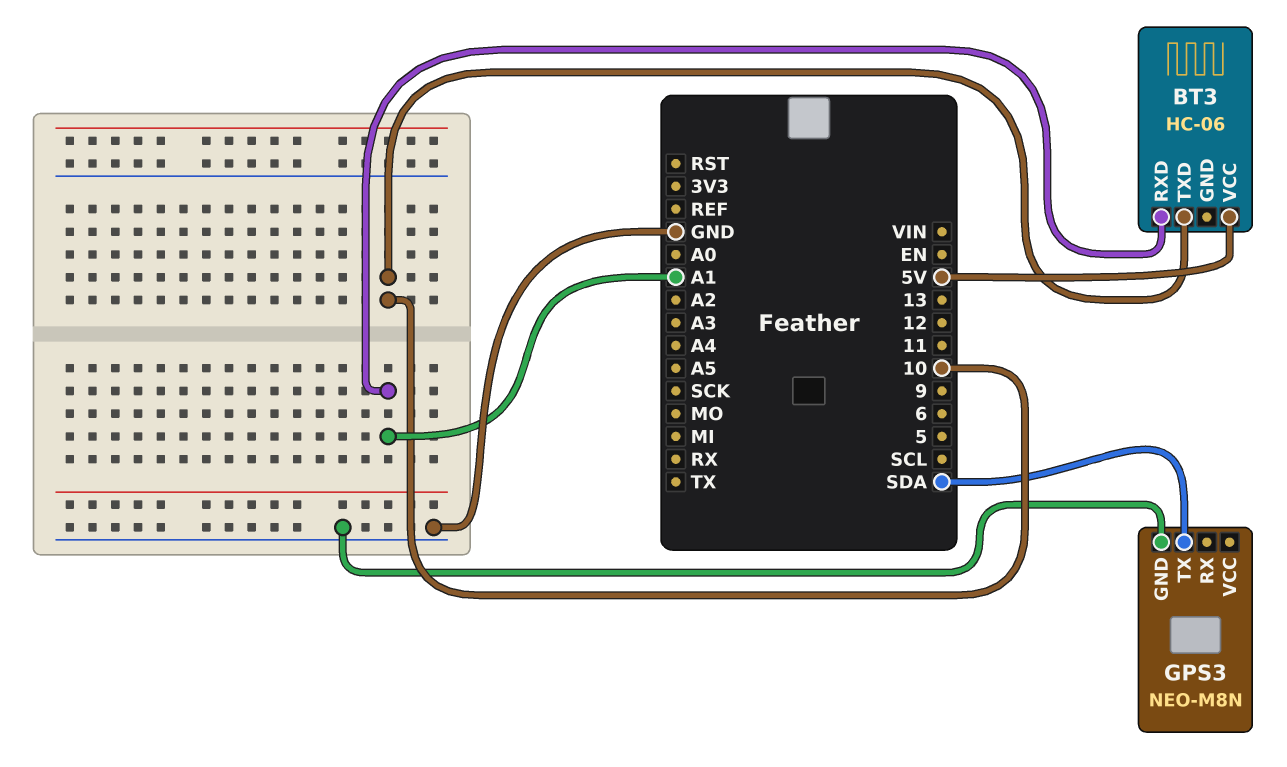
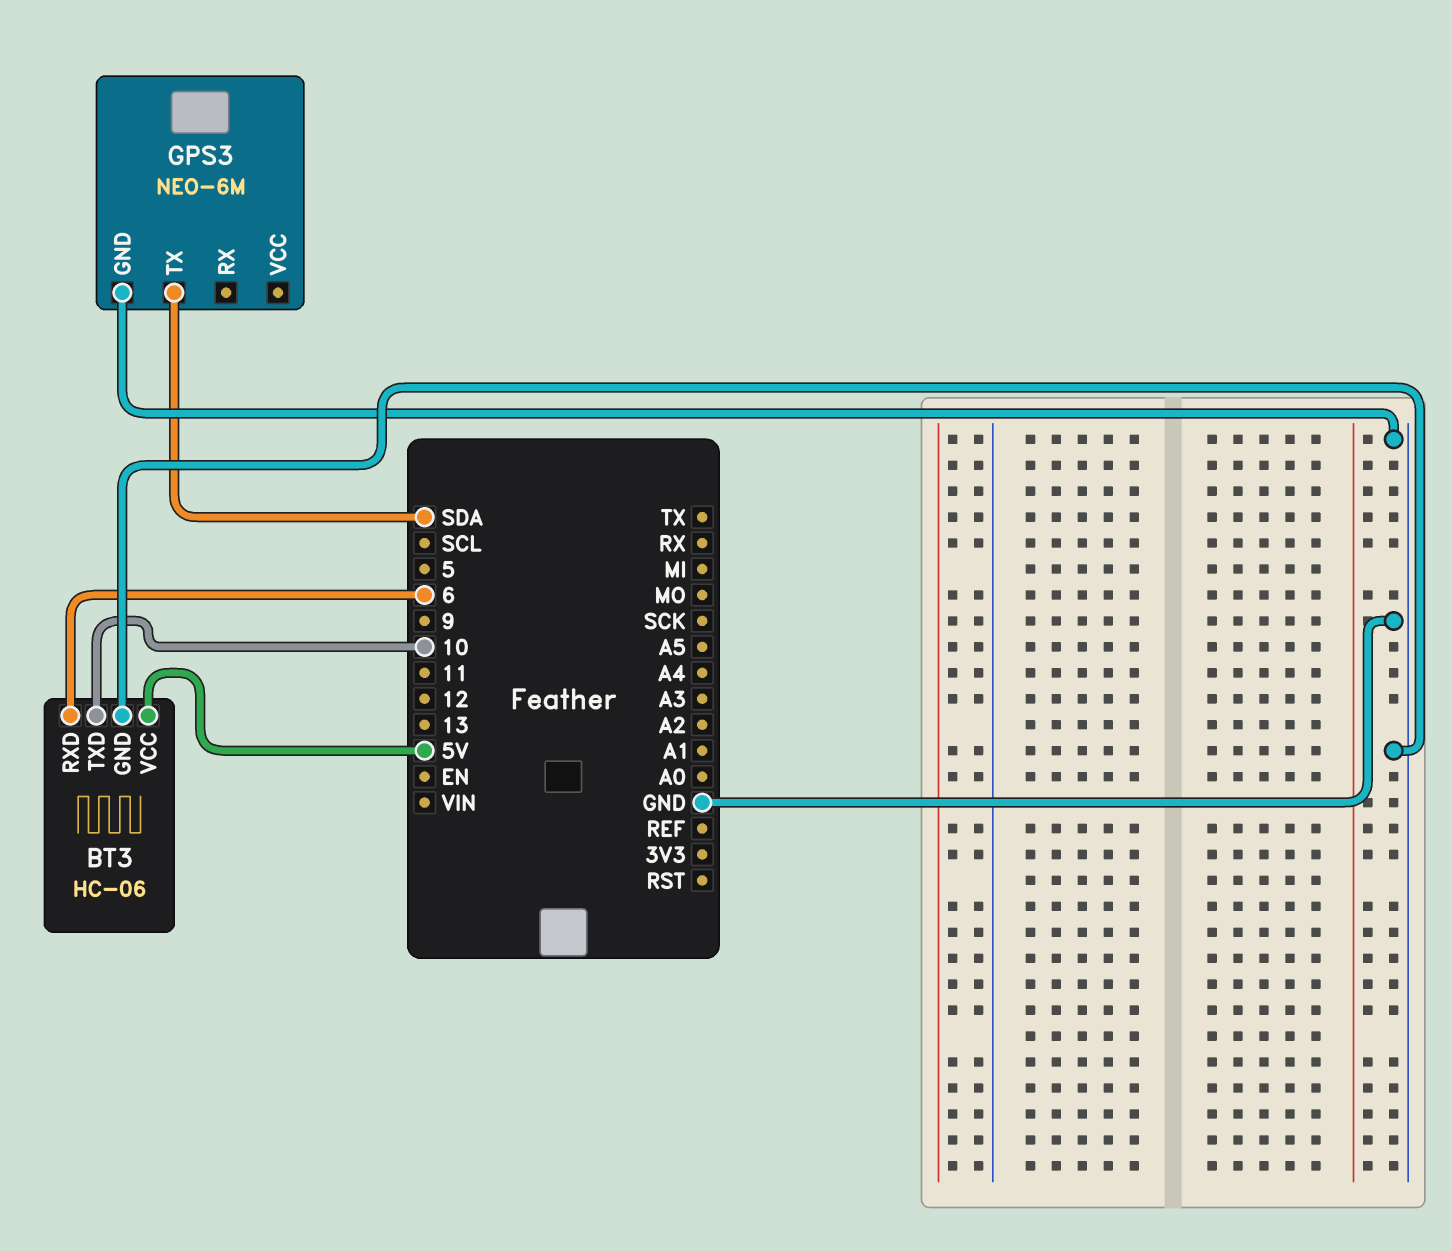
BT3 pin GND: none -> GND
BT3 pin RXD: A1 -> 6
GPS3: NEO-M8N -> NEO-6M

